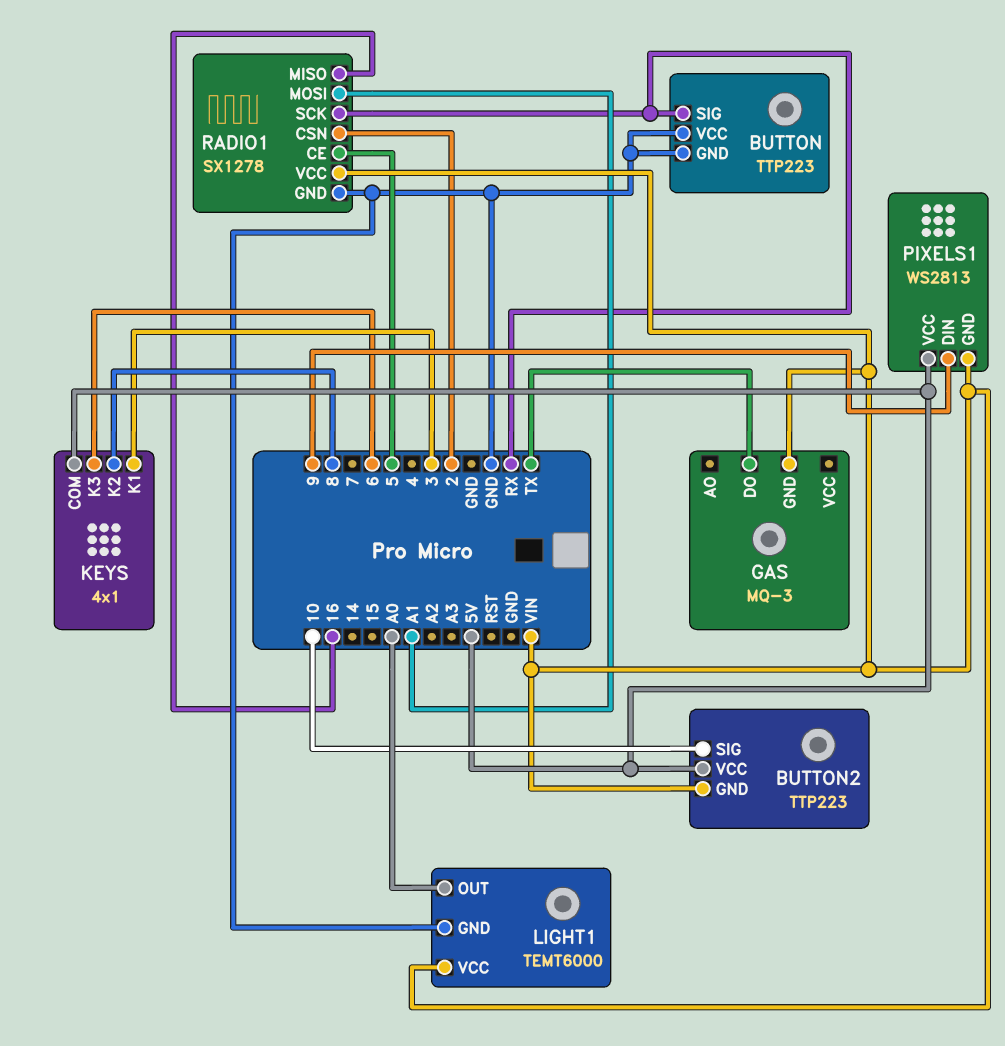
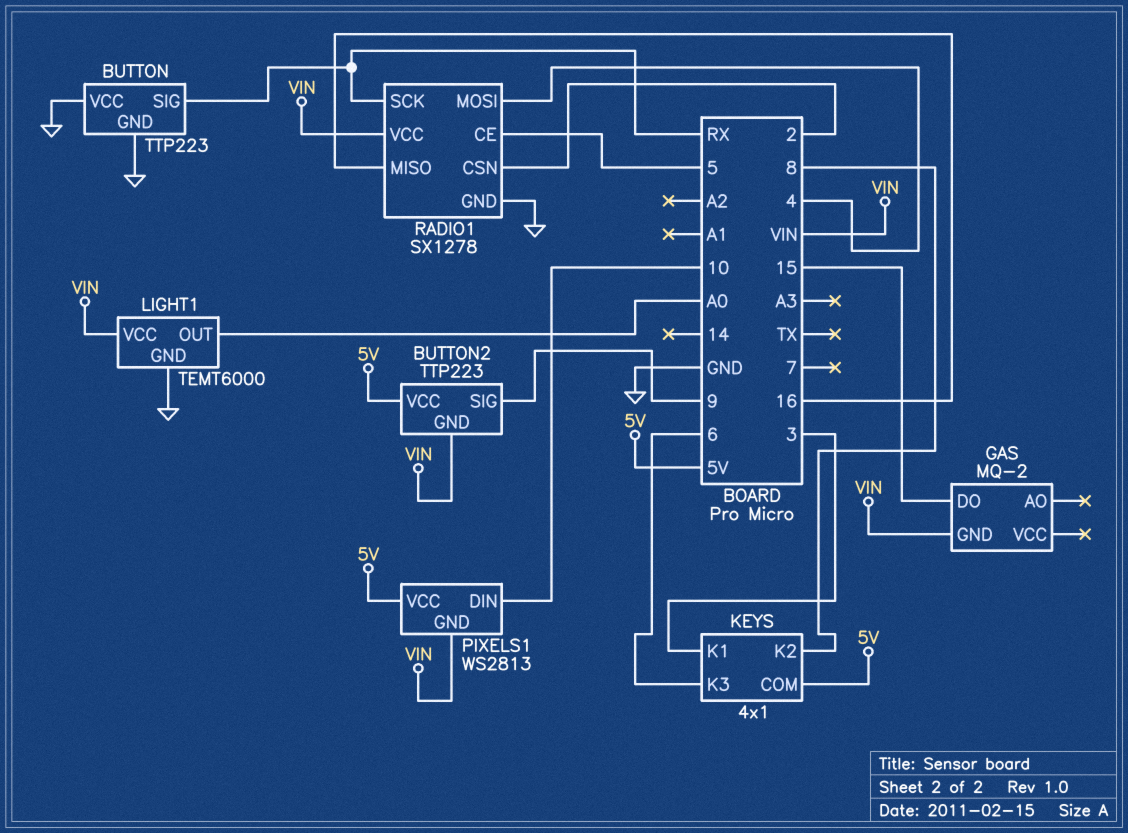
BUTTON2 pin SIG: 10 -> 9
GAS: MQ-3 -> MQ-2
GAS pin DO: TX -> 15
PIXELS1 pin DIN: 9 -> 10
RADIO1 pin MOSI: A1 -> 4

